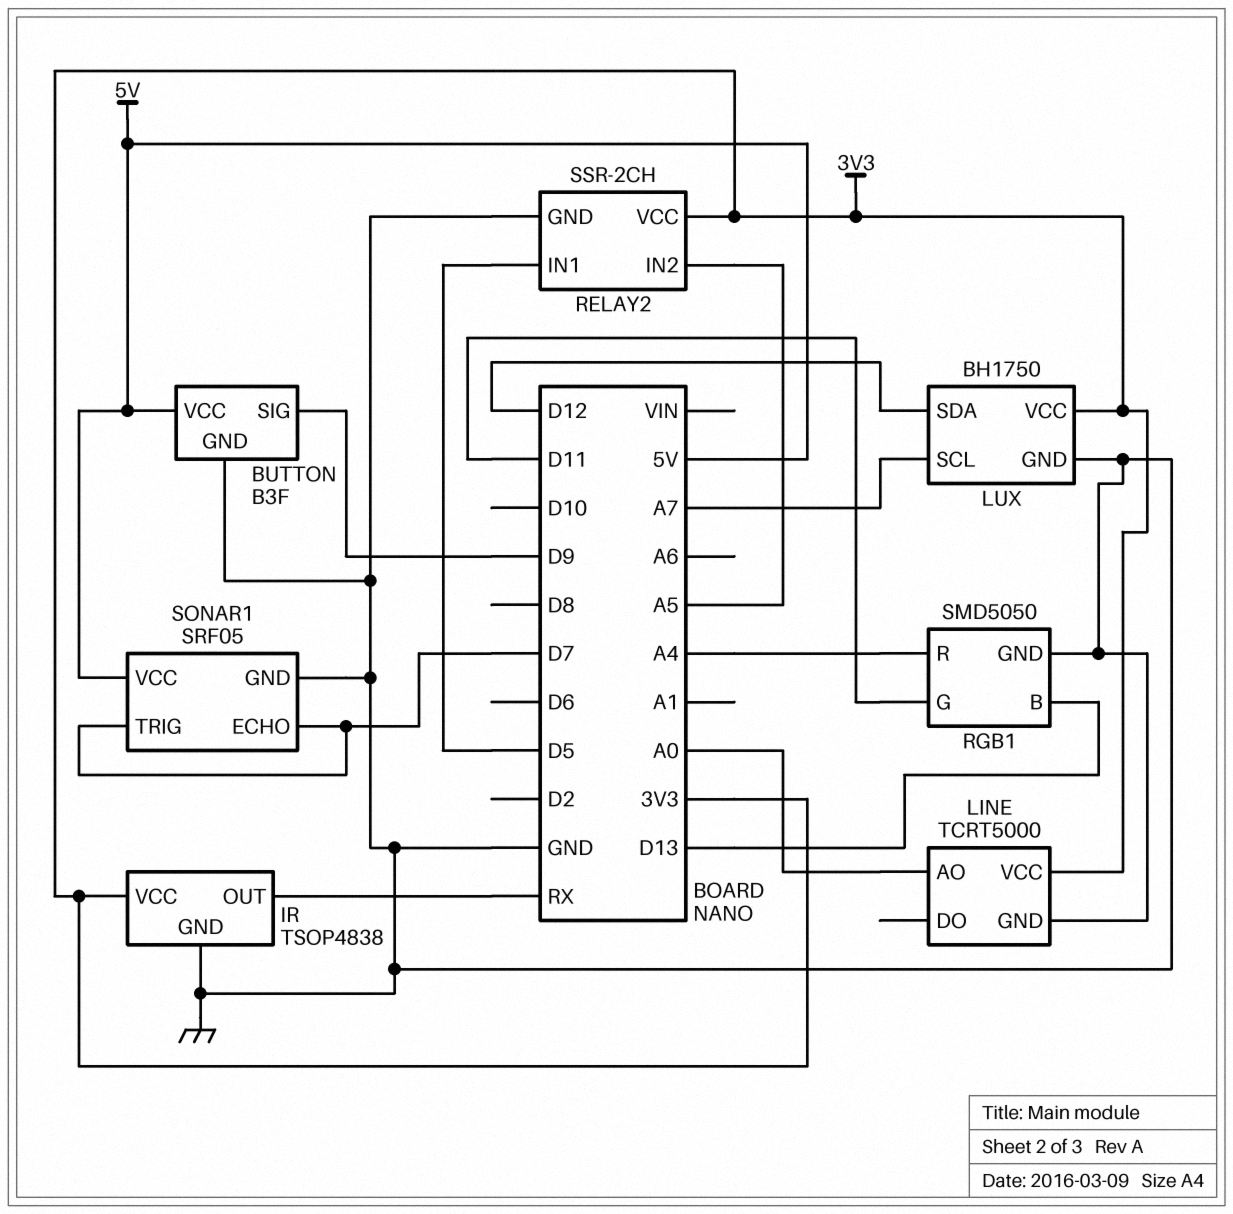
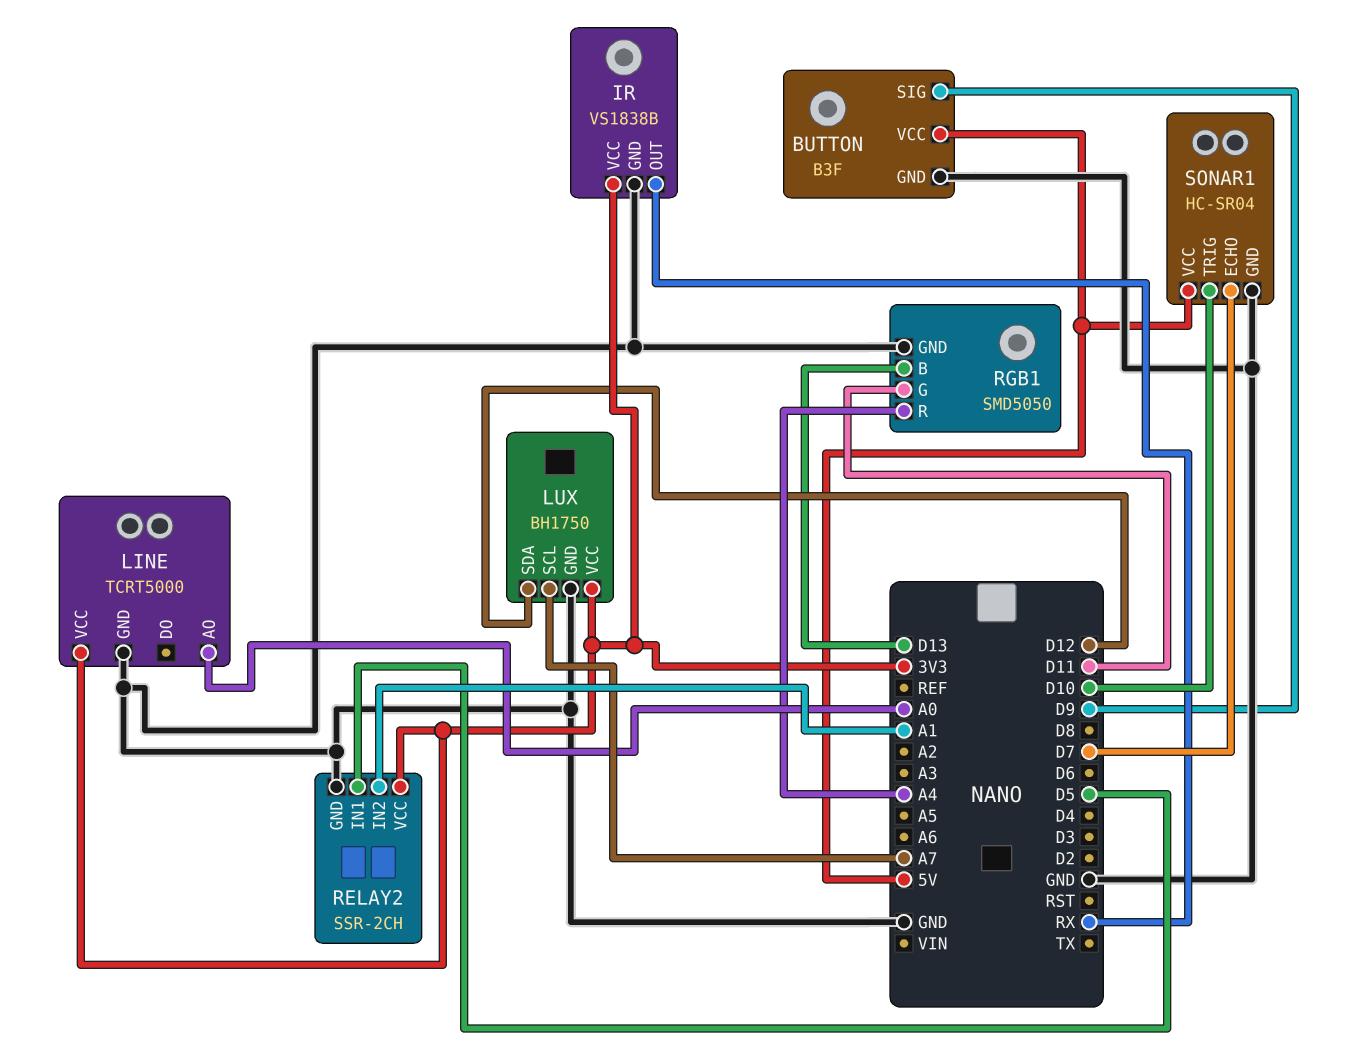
IR: TSOP4838 -> VS1838B
RELAY2 pin IN2: A5 -> A1
SONAR1: SRF05 -> HC-SR04
SONAR1 pin TRIG: D7 -> D10

